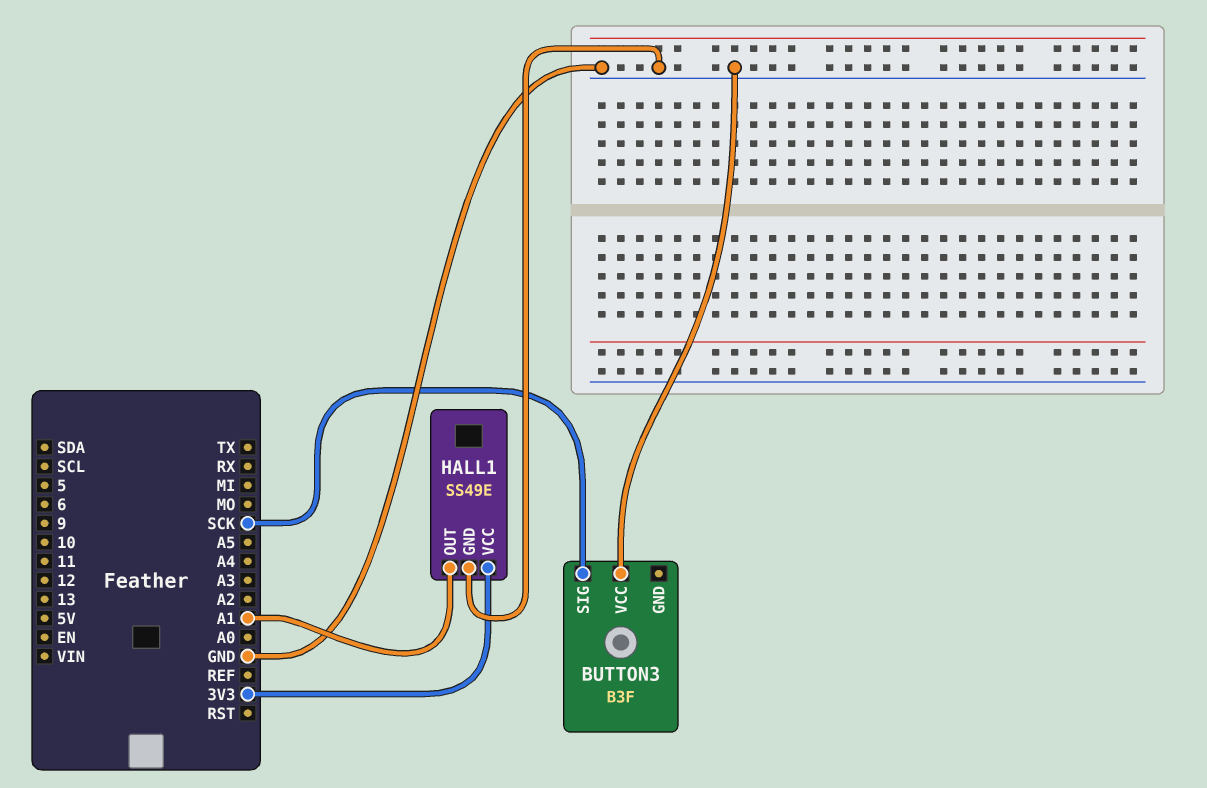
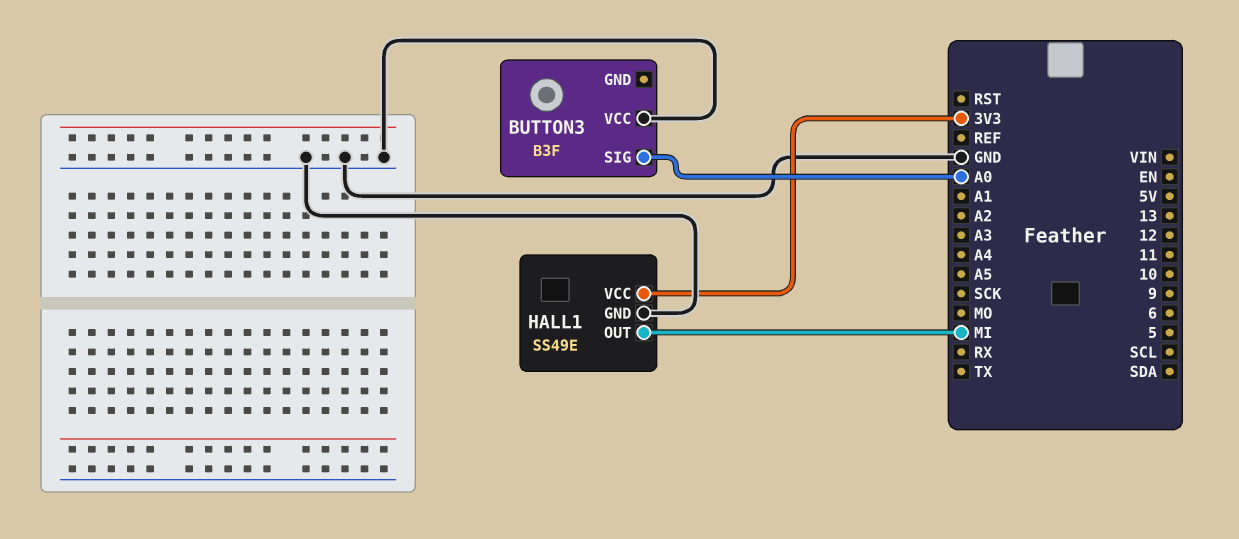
BUTTON3 pin SIG: SCK -> A0
HALL1 pin OUT: A1 -> MI

